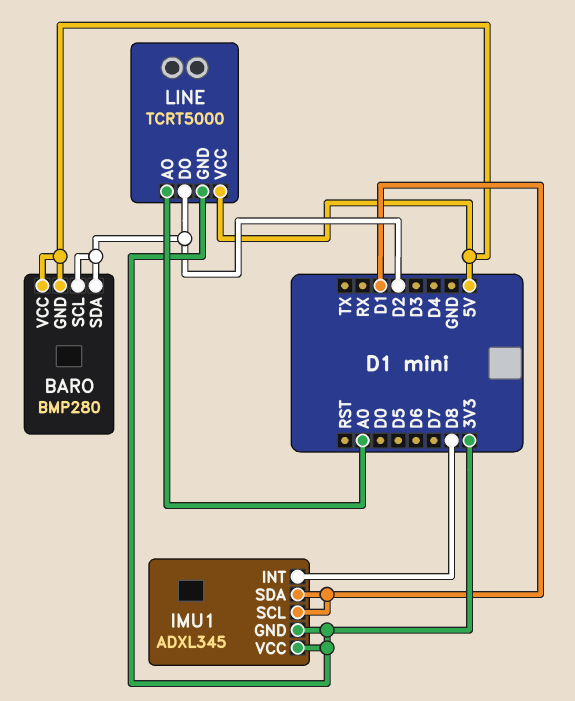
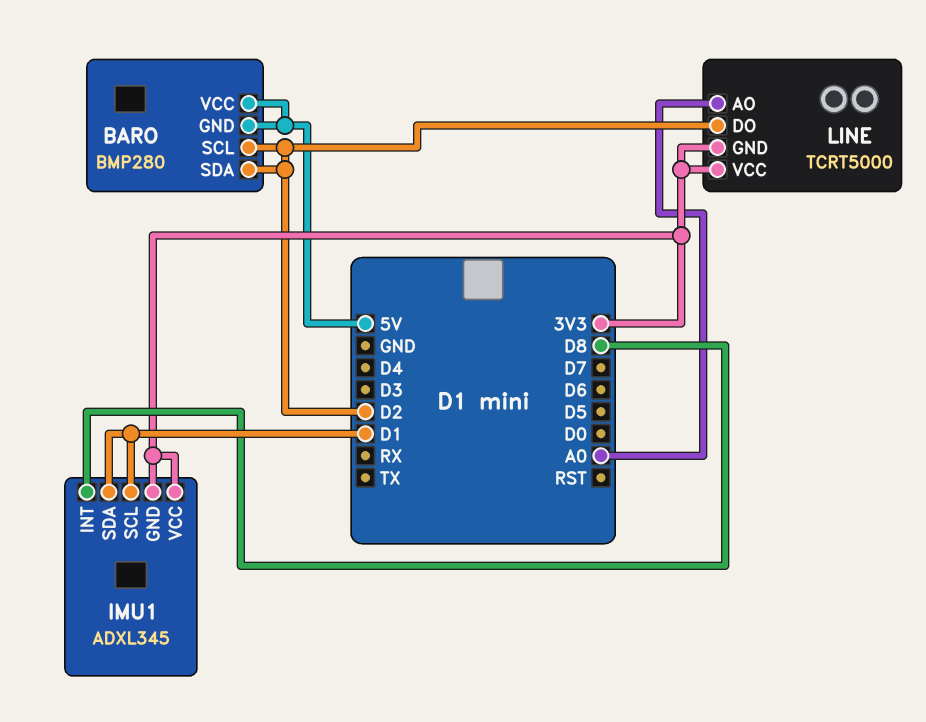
LINE pin VCC: 5V -> 3V3

